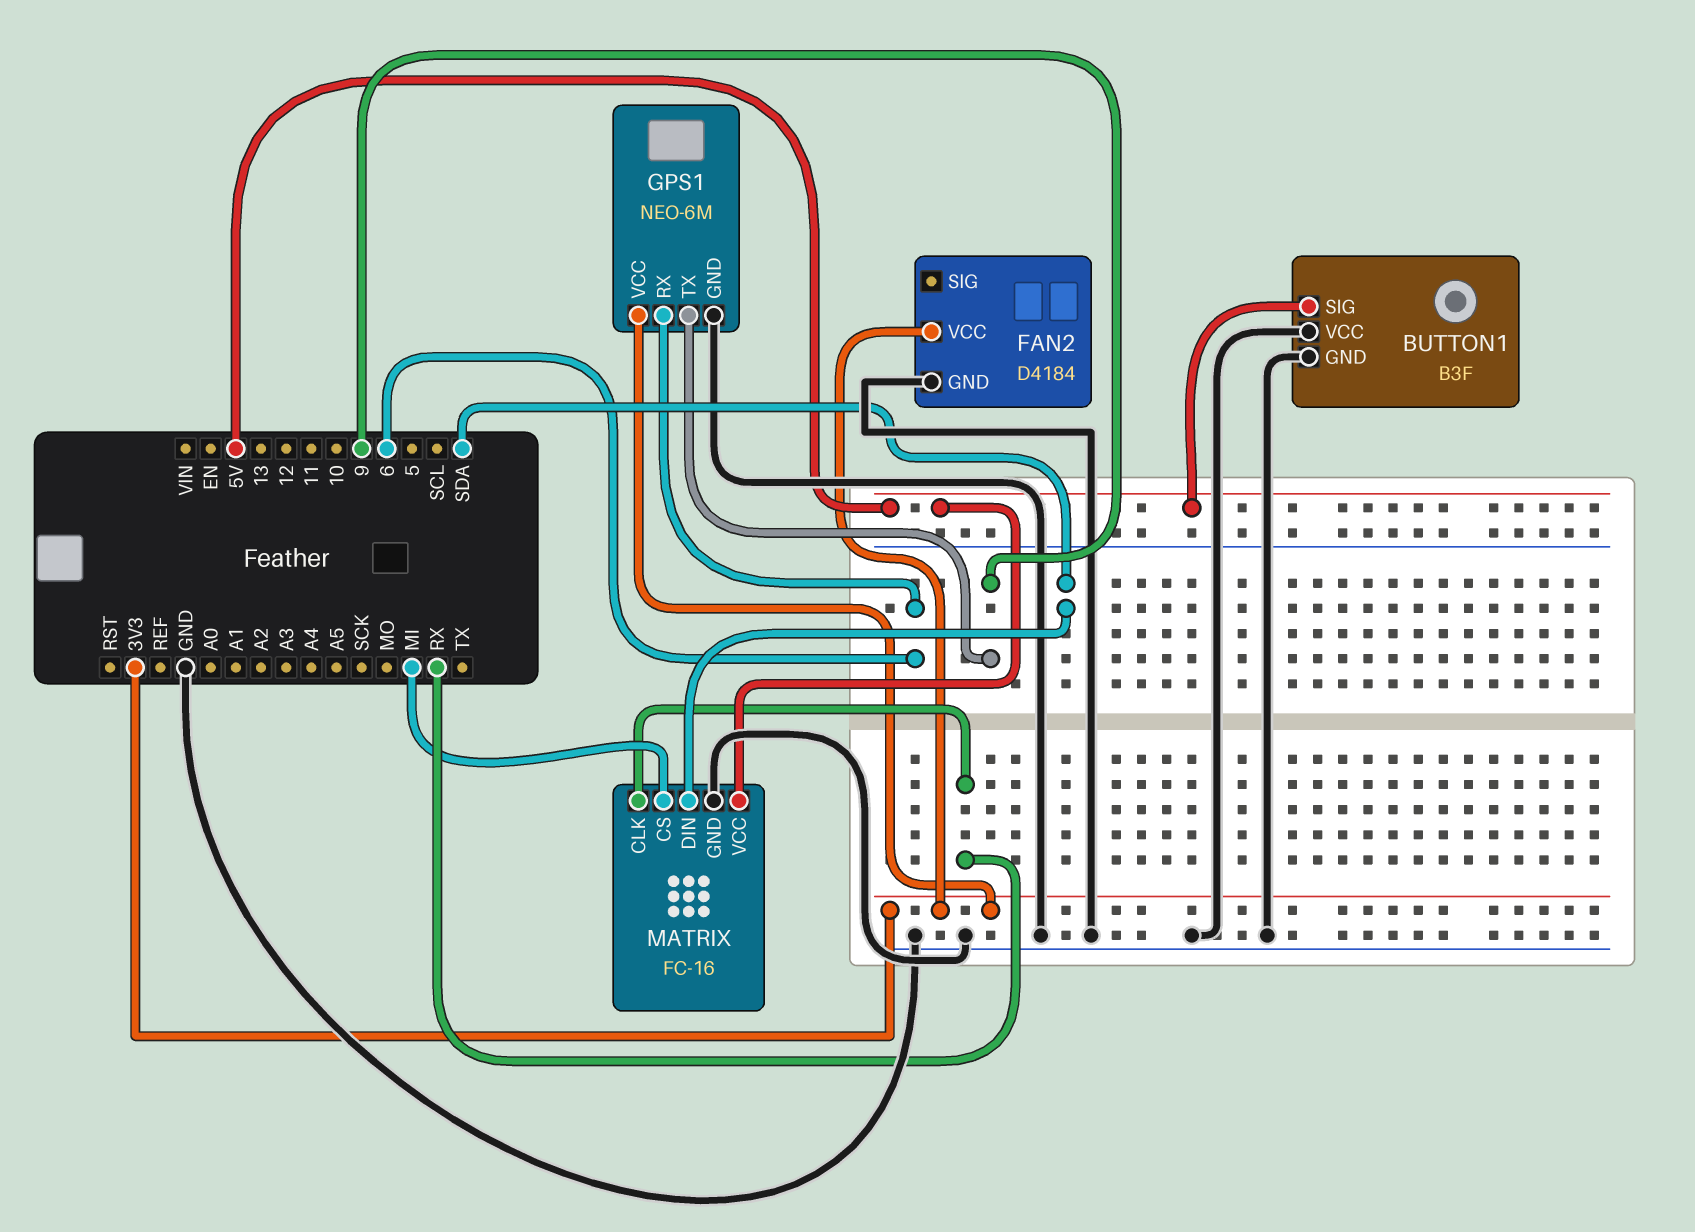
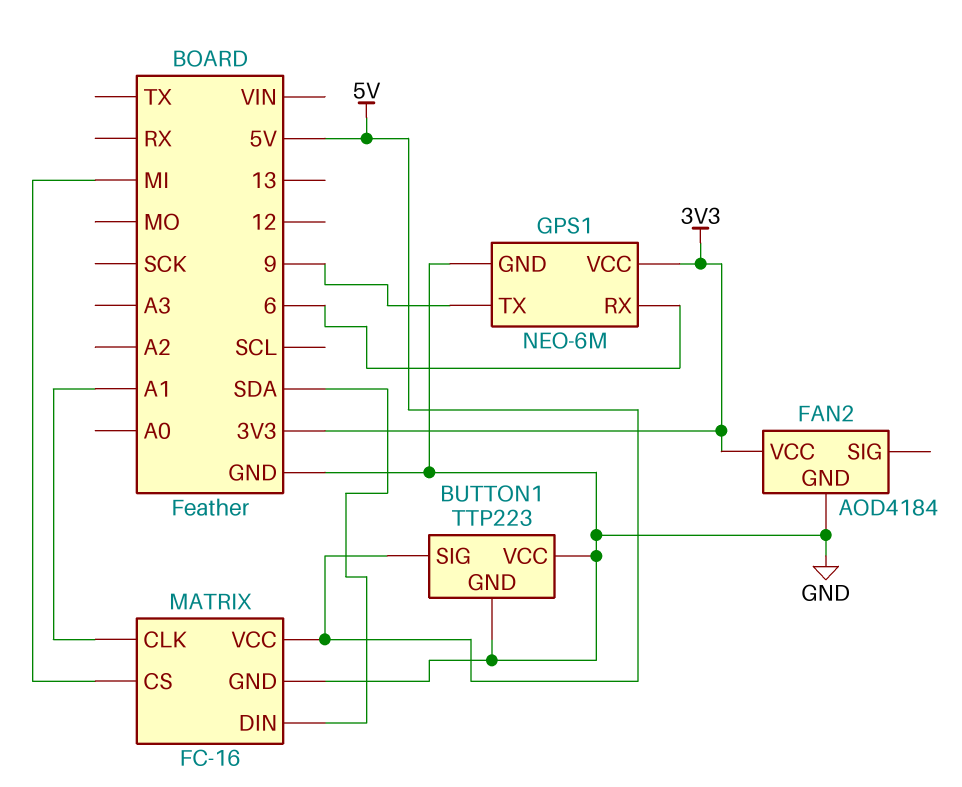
BUTTON1: B3F -> TTP223
FAN2: D4184 -> AOD4184
MATRIX pin CLK: RX -> A1

